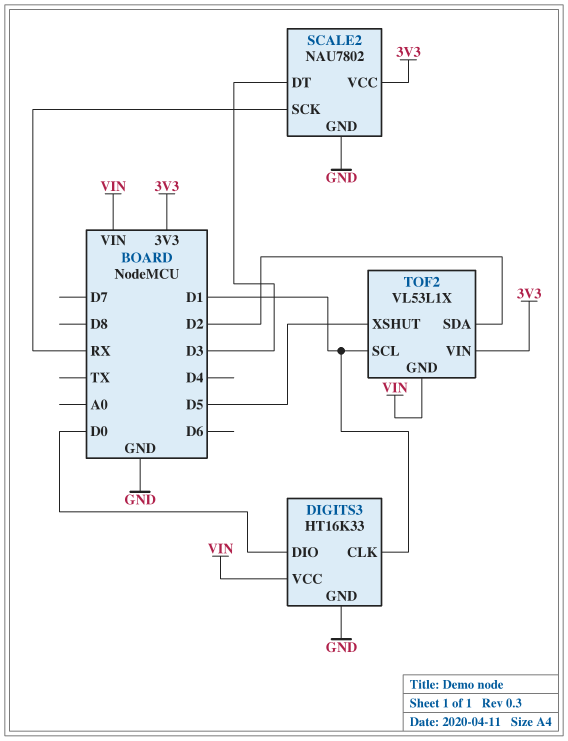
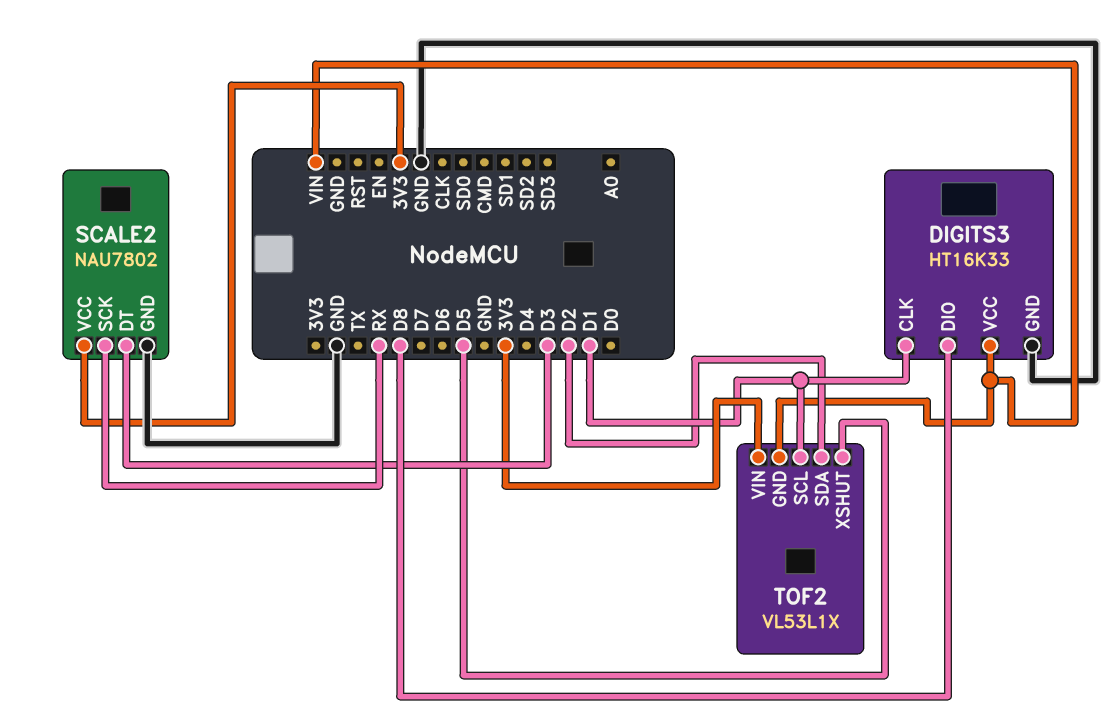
DIGITS3 pin DIO: D0 -> D8

